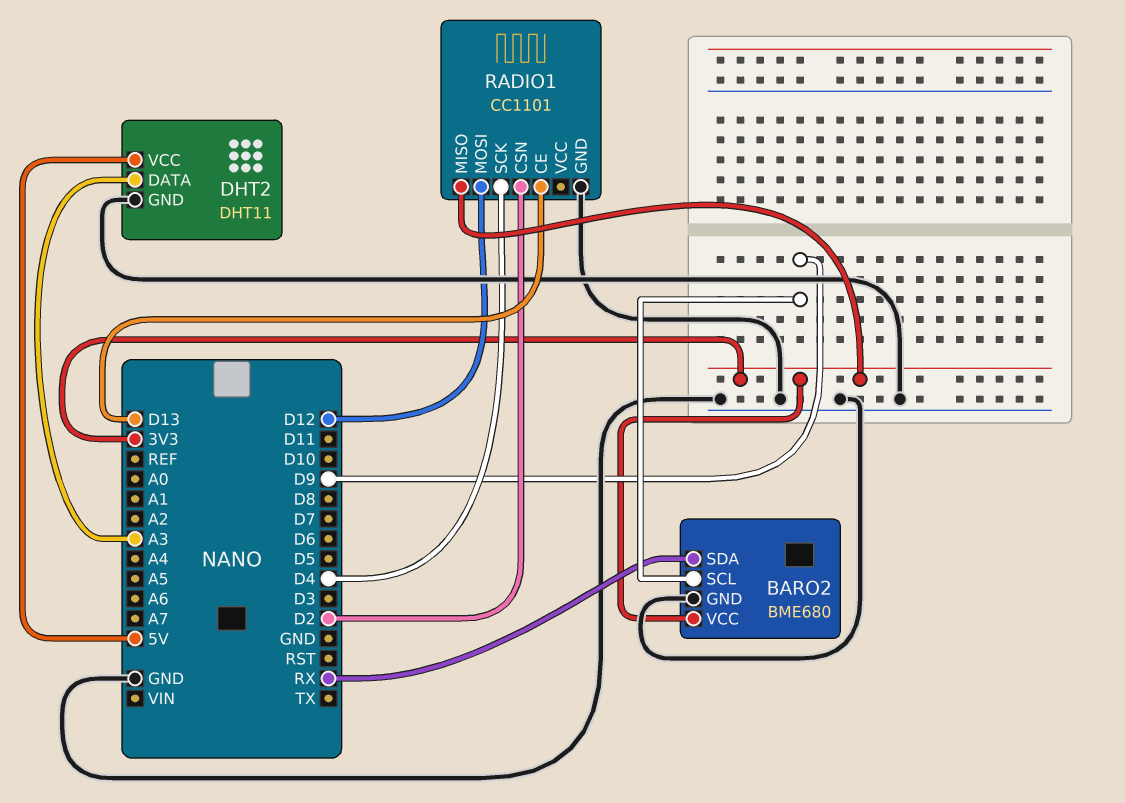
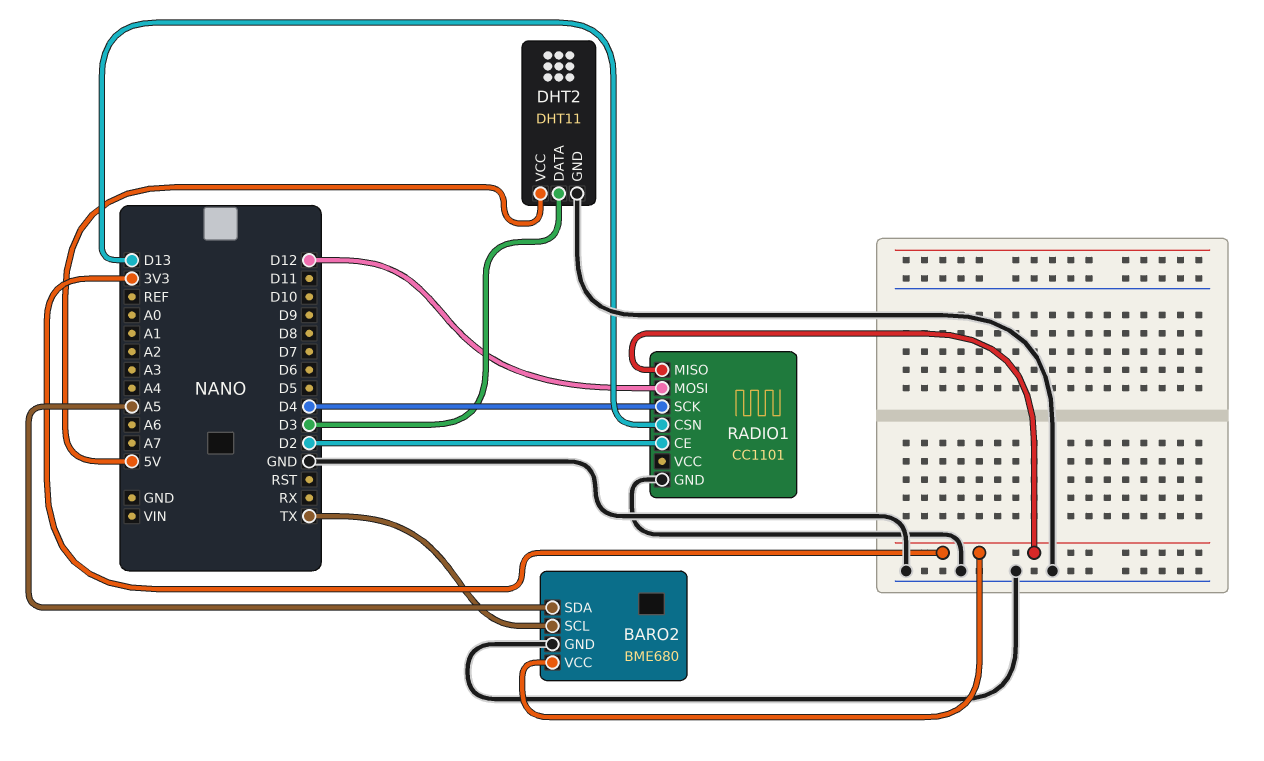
BARO2 pin SCL: D9 -> TX
BARO2 pin SDA: RX -> A5
DHT2 pin DATA: A3 -> D3
RADIO1 pin CE: D13 -> D2
RADIO1 pin CSN: D2 -> D13

